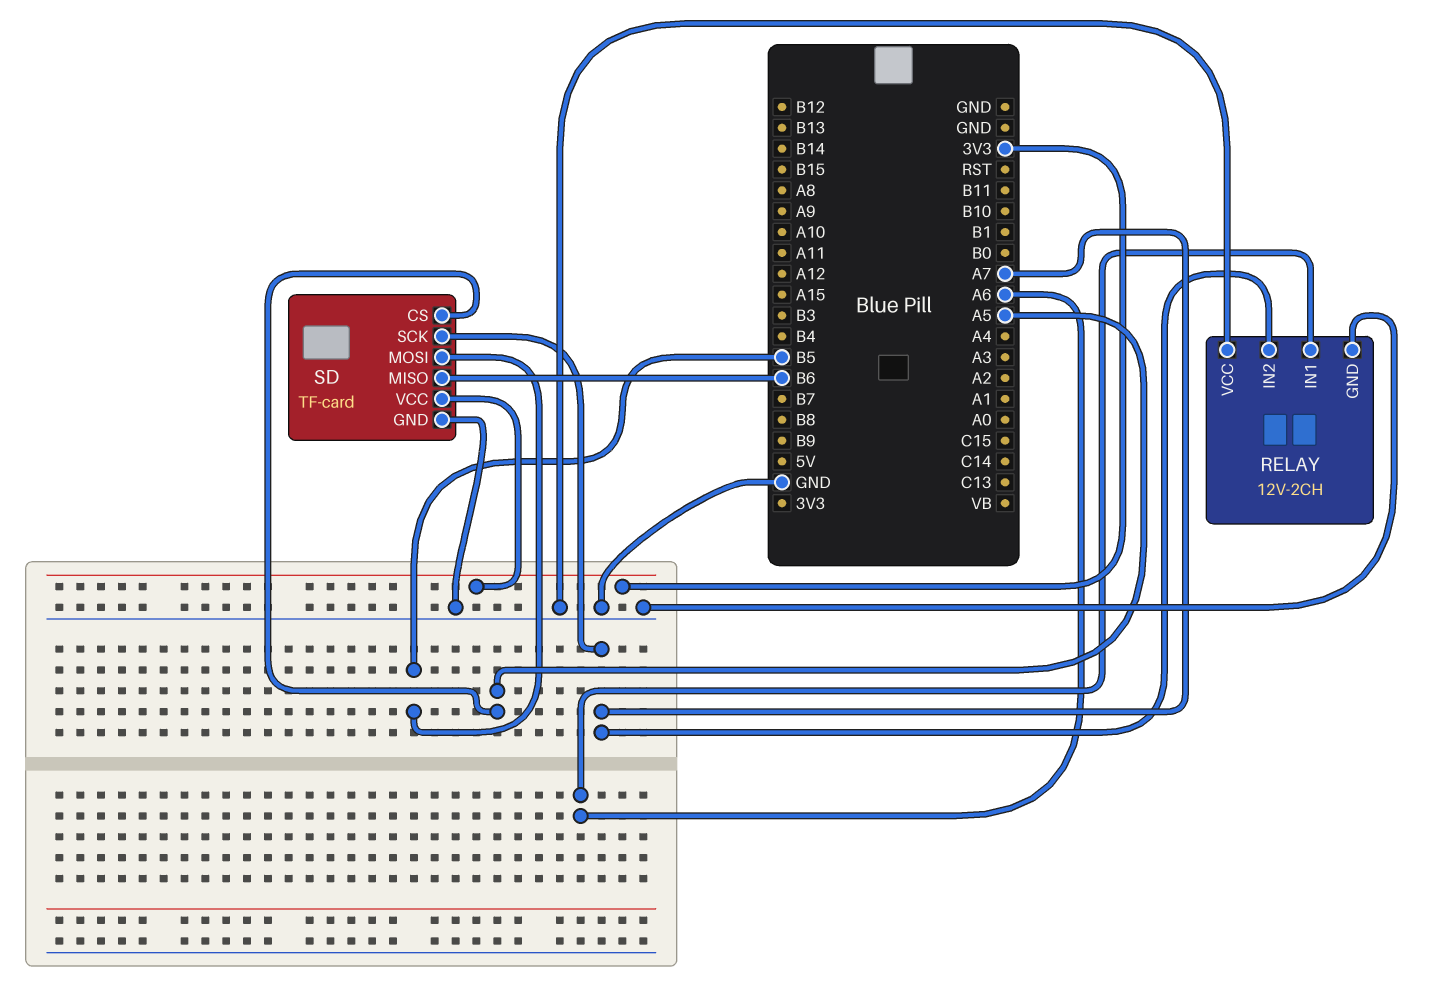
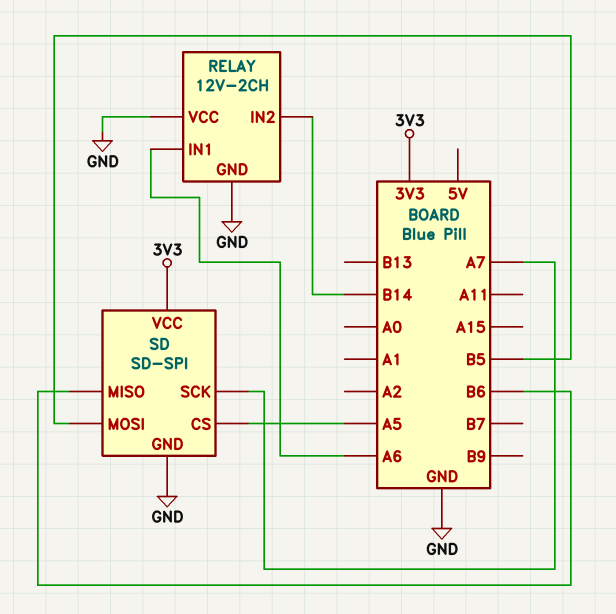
RELAY pin IN2: A7 -> B14
SD: TF-card -> SD-SPI

